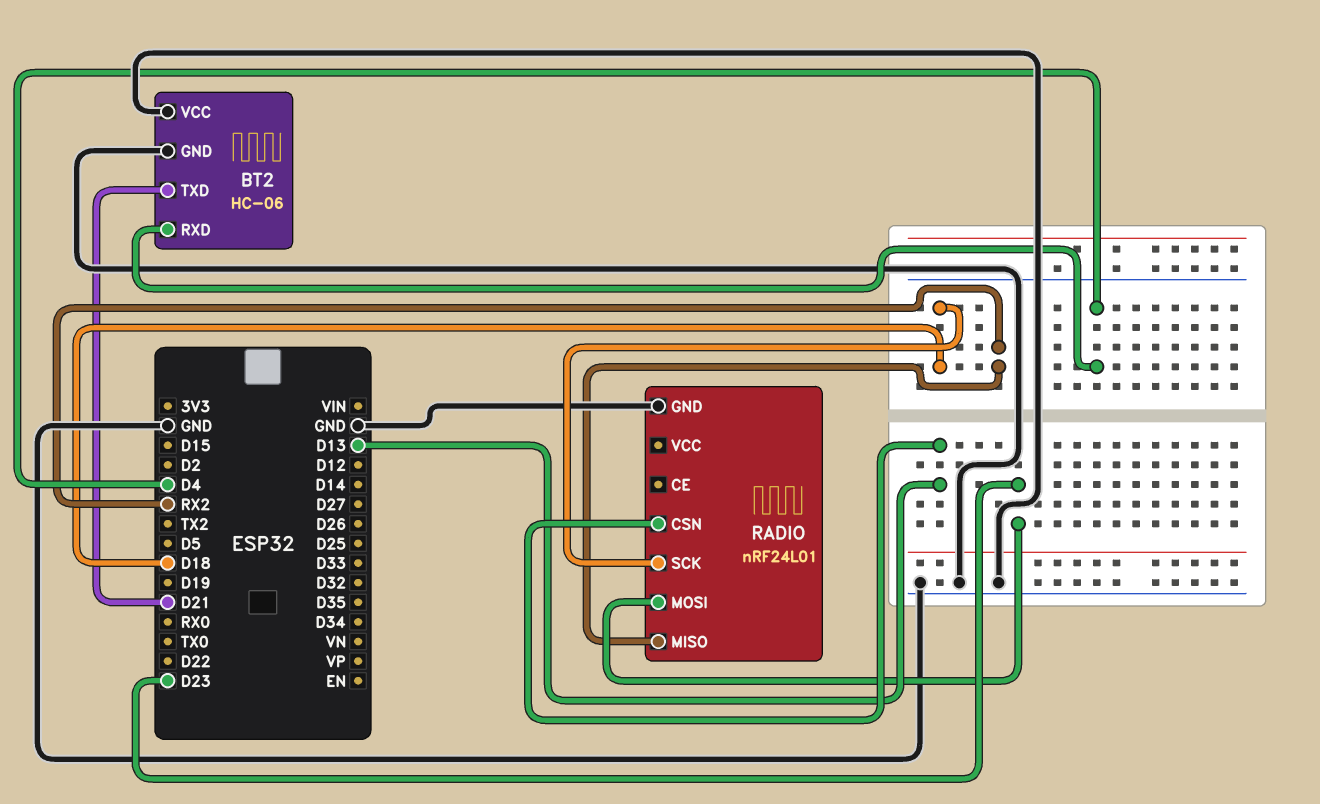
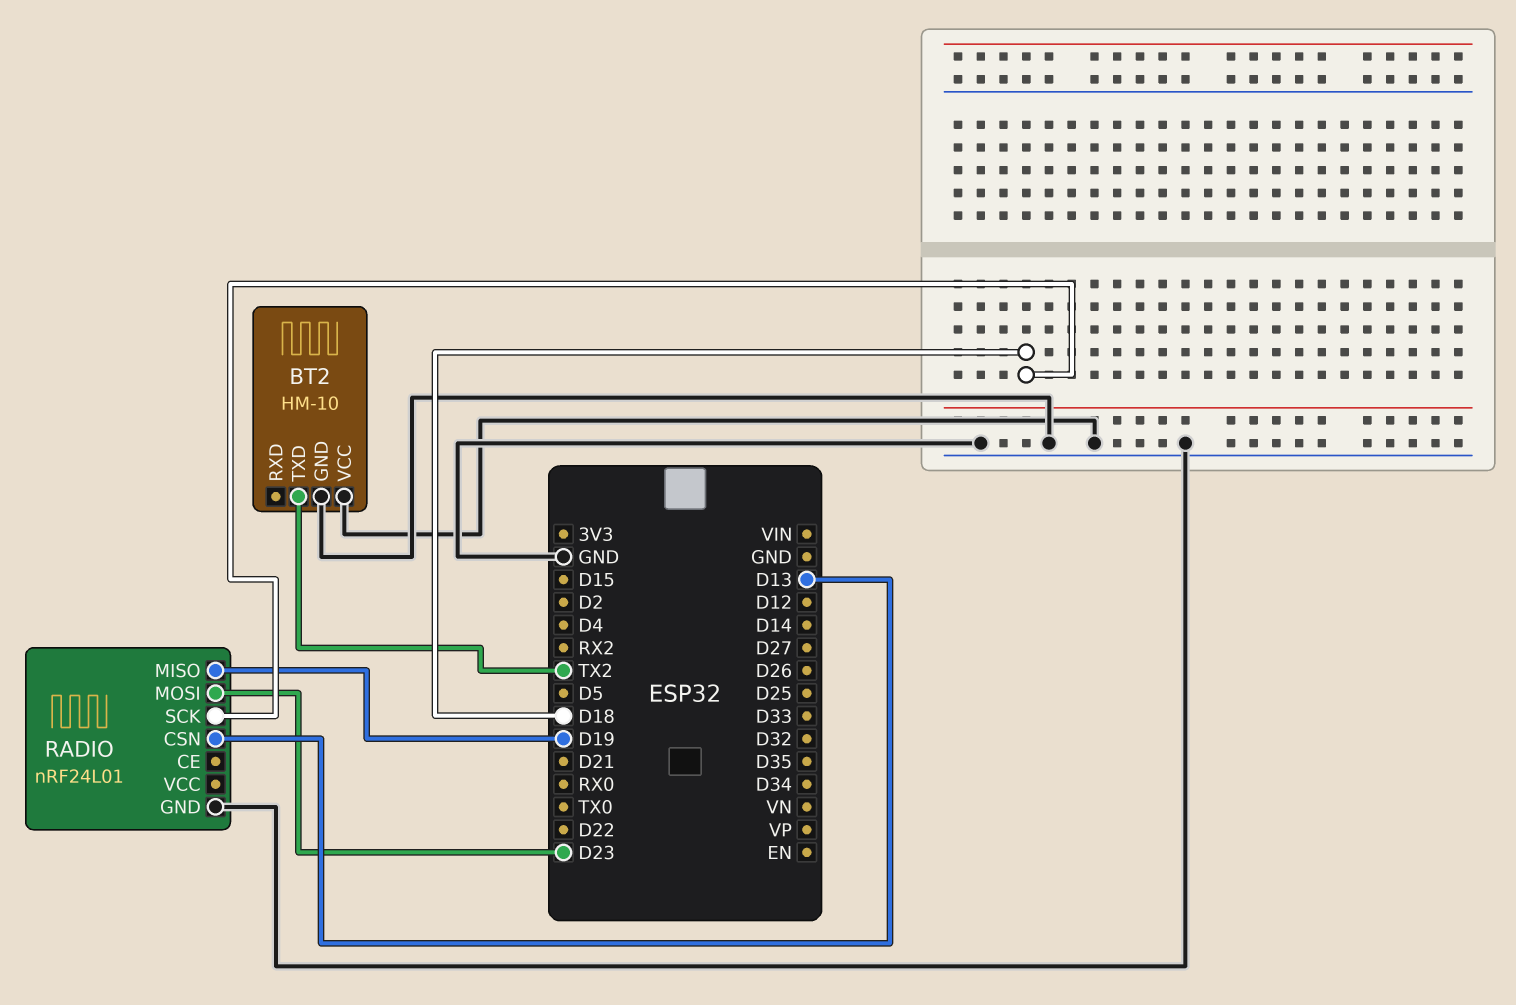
BT2: HC-06 -> HM-10
BT2 pin RXD: D4 -> none
BT2 pin TXD: D21 -> TX2
RADIO pin MISO: RX2 -> D19

